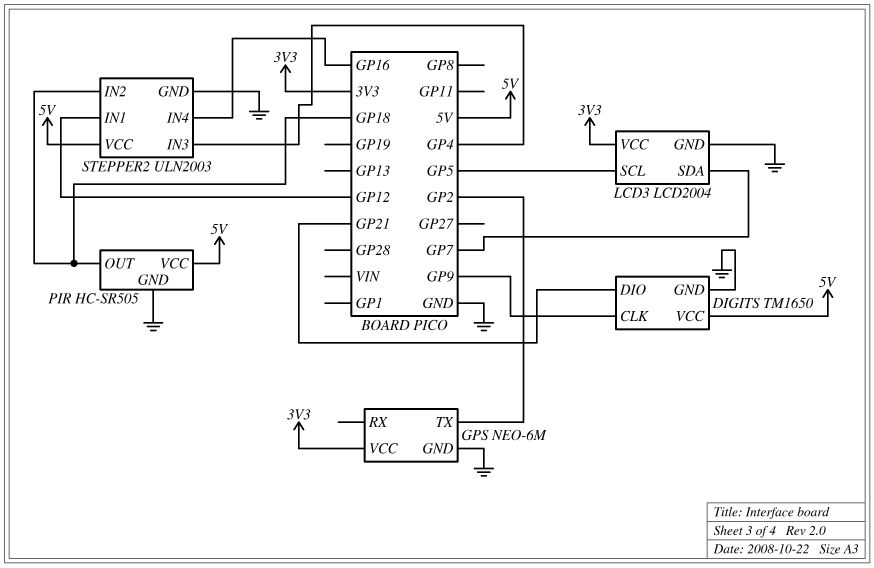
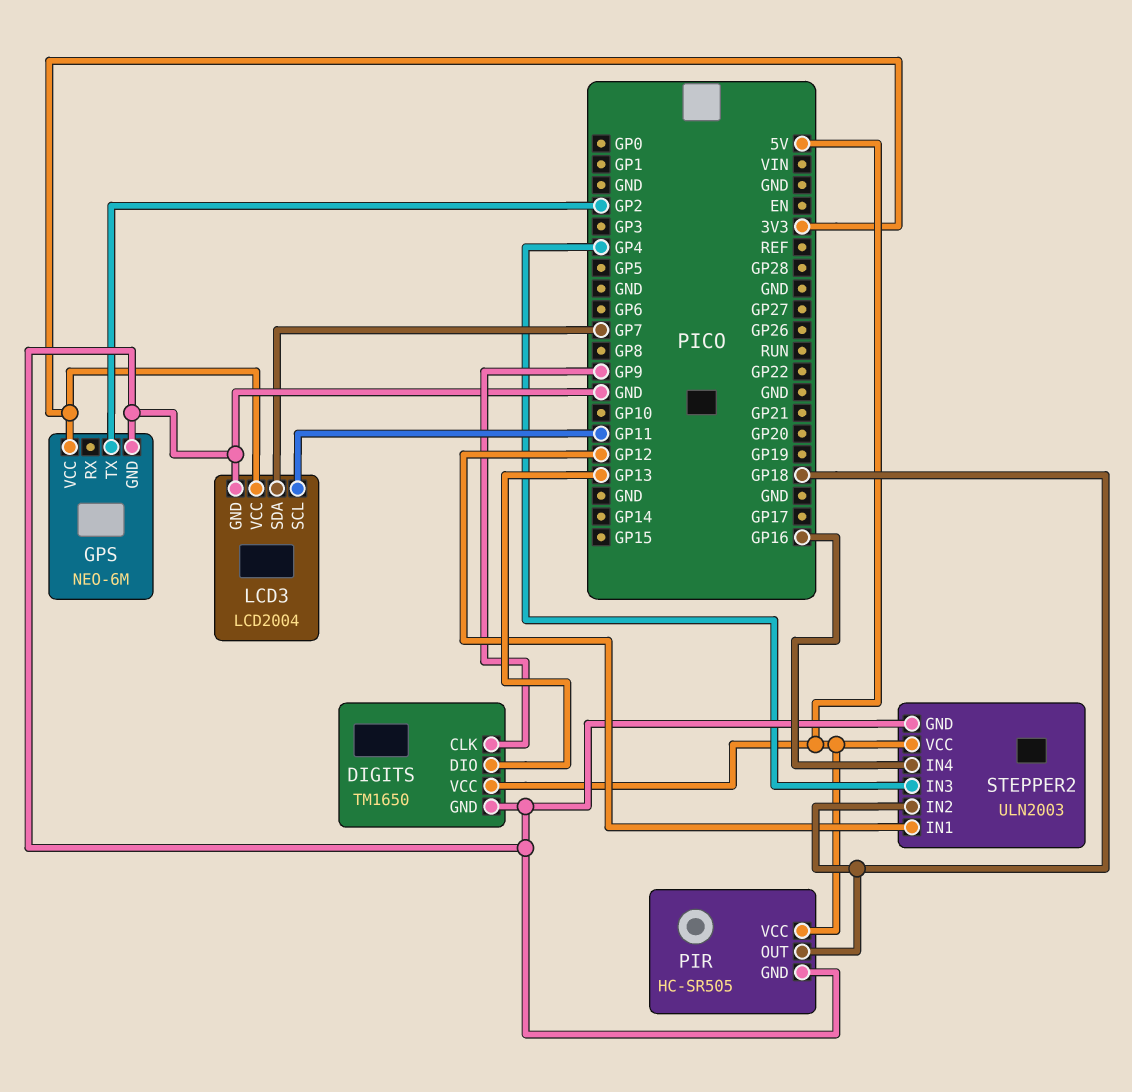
DIGITS pin DIO: GP21 -> GP13
LCD3 pin SCL: GP5 -> GP11

